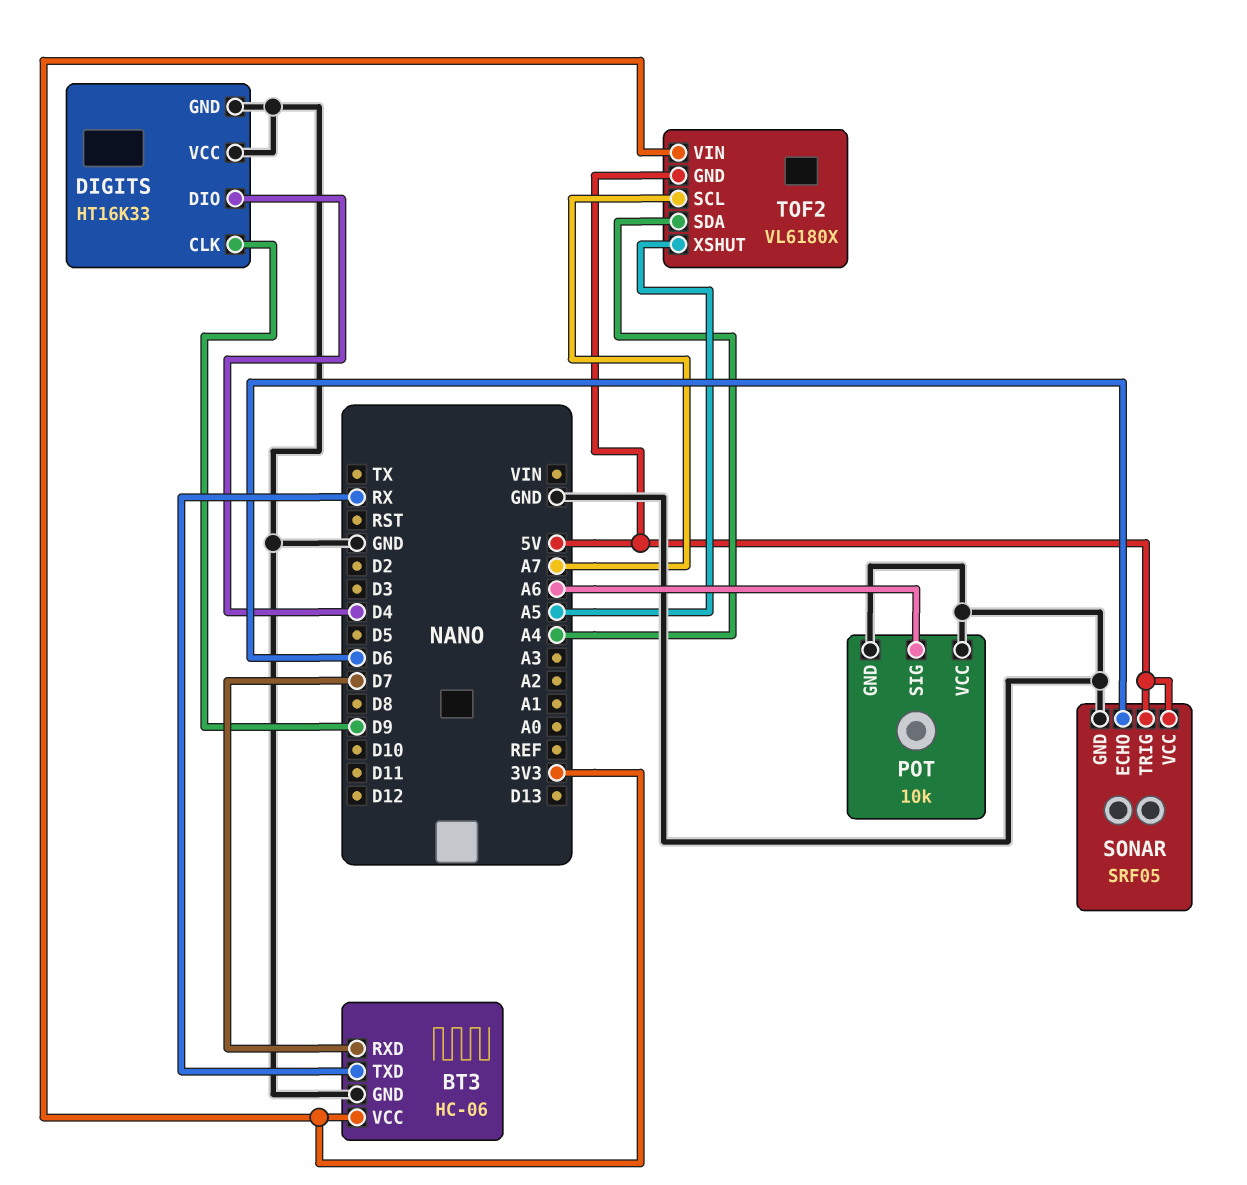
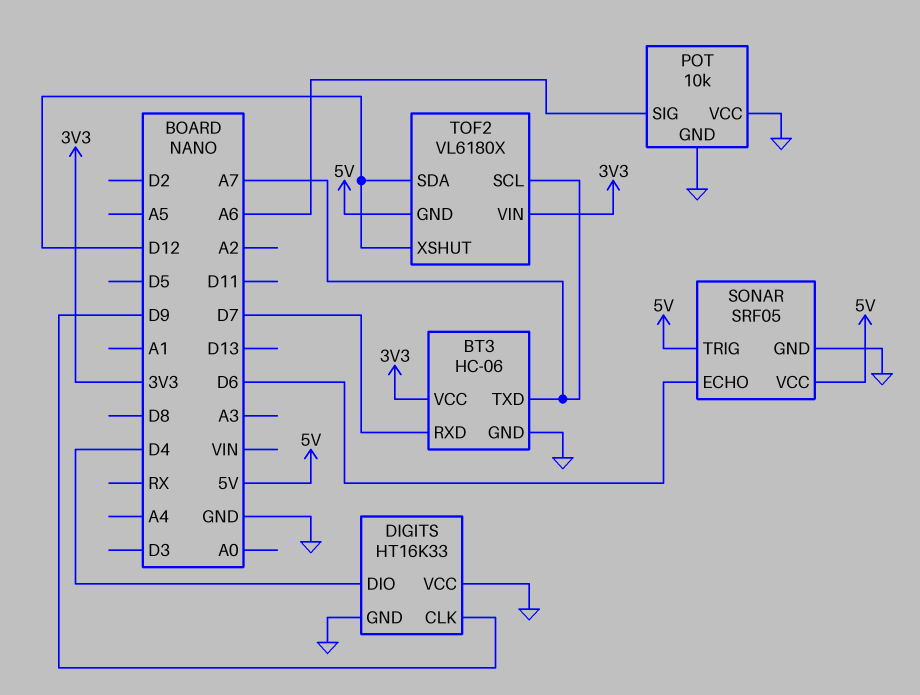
BT3 pin TXD: RX -> A7
TOF2 pin SDA: A4 -> D12
TOF2 pin XSHUT: A5 -> D12

